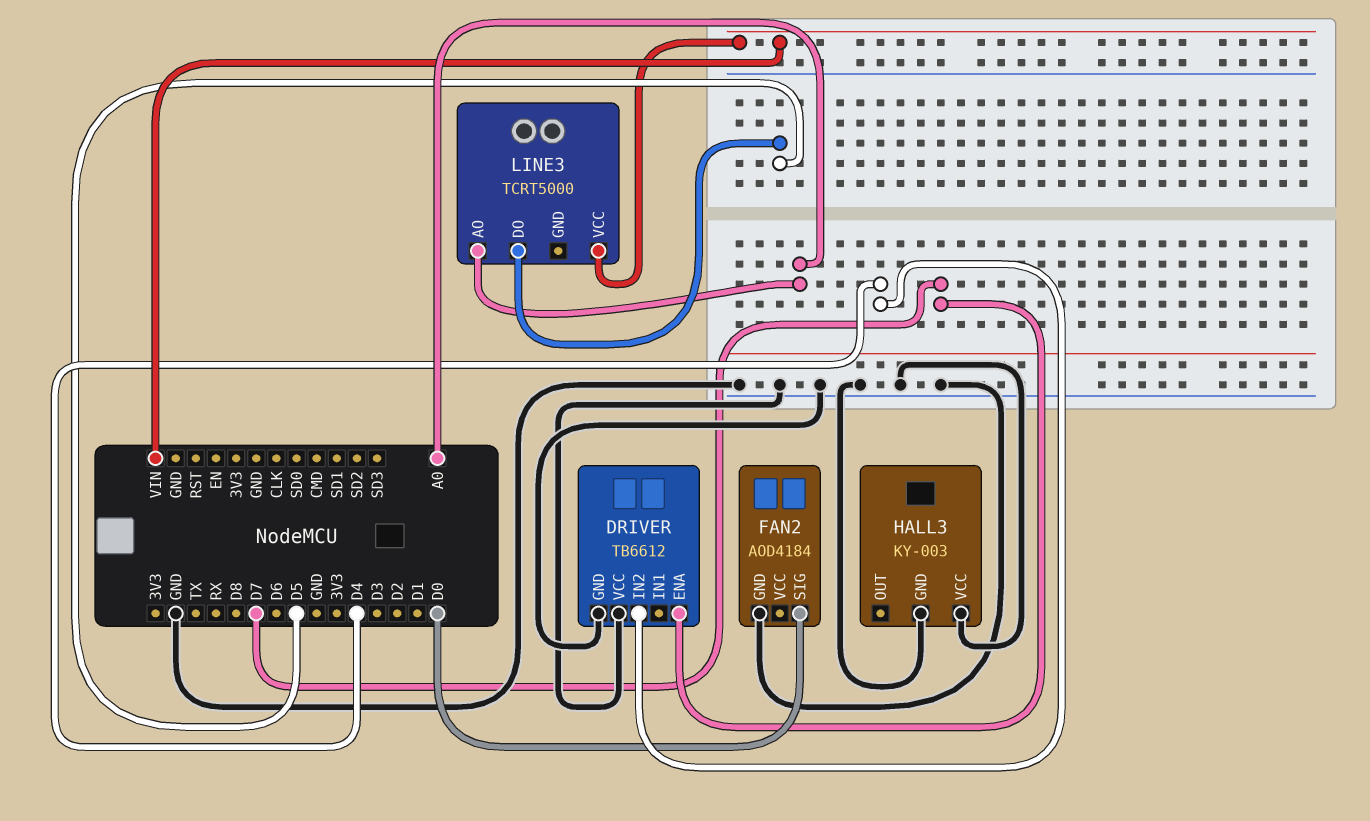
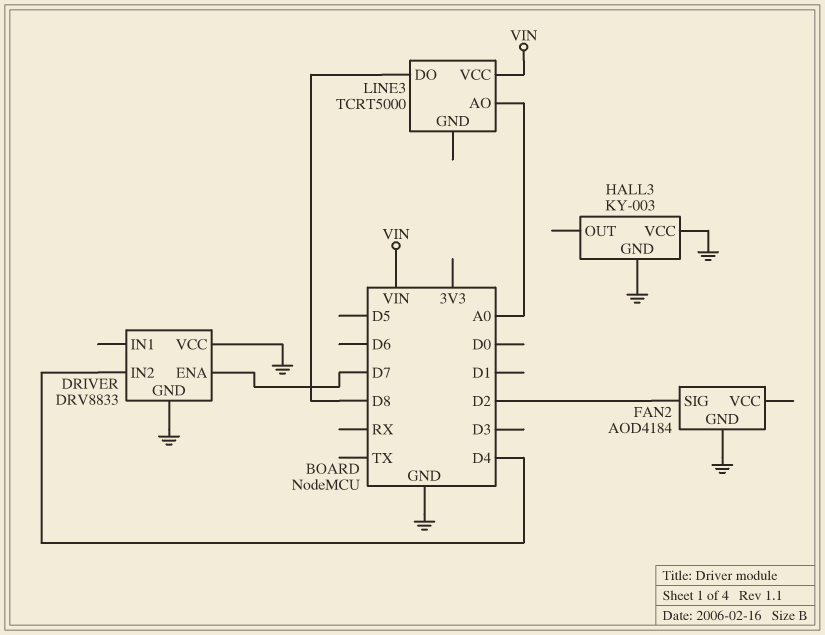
DRIVER: TB6612 -> DRV8833
FAN2 pin SIG: D0 -> D2
LINE3 pin DO: D5 -> D8

